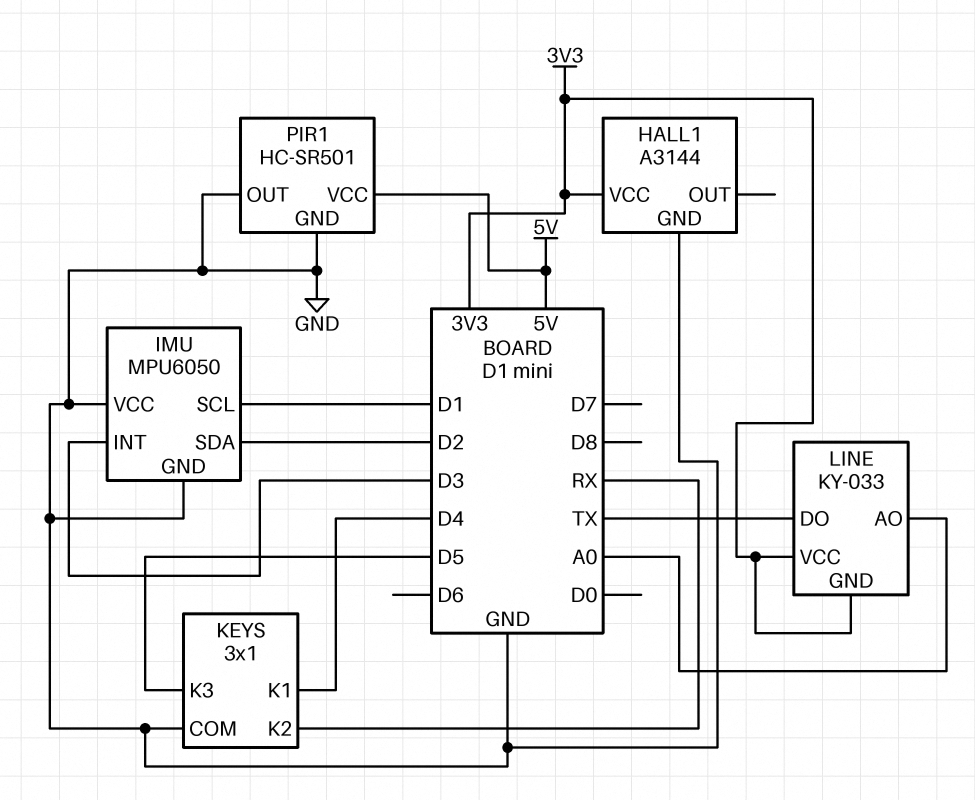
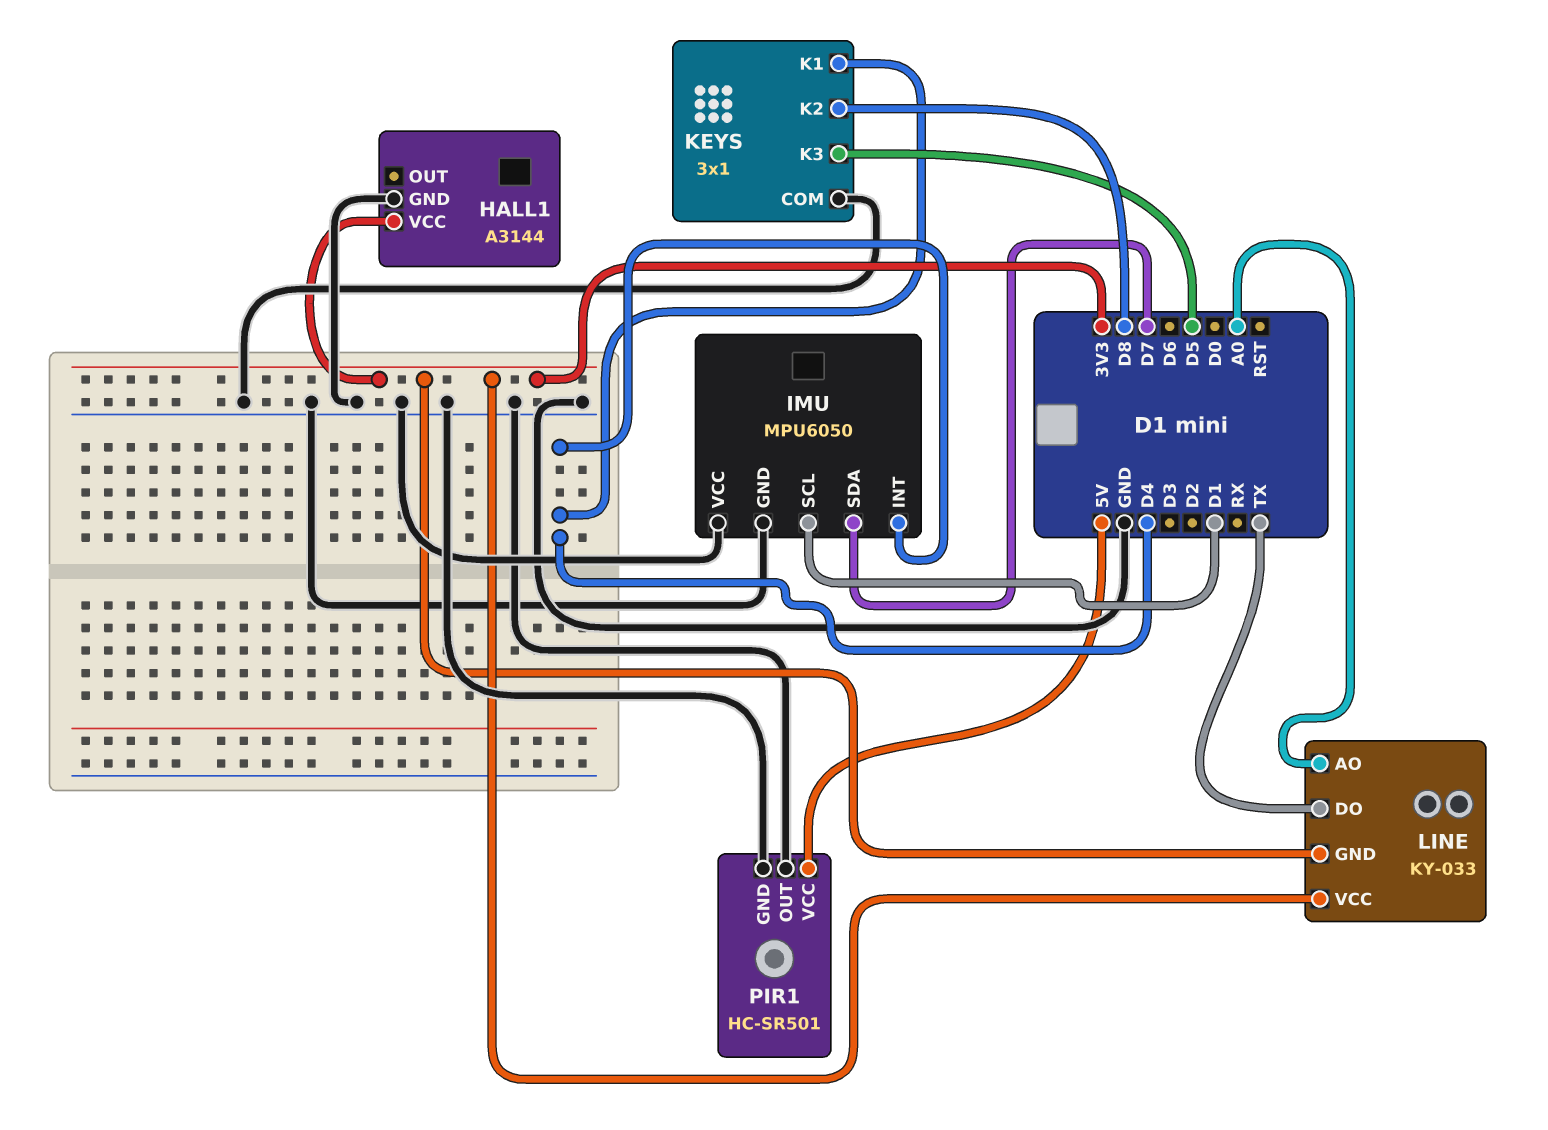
IMU pin INT: D3 -> D4
IMU pin SDA: D2 -> D7
KEYS pin K2: RX -> D8

